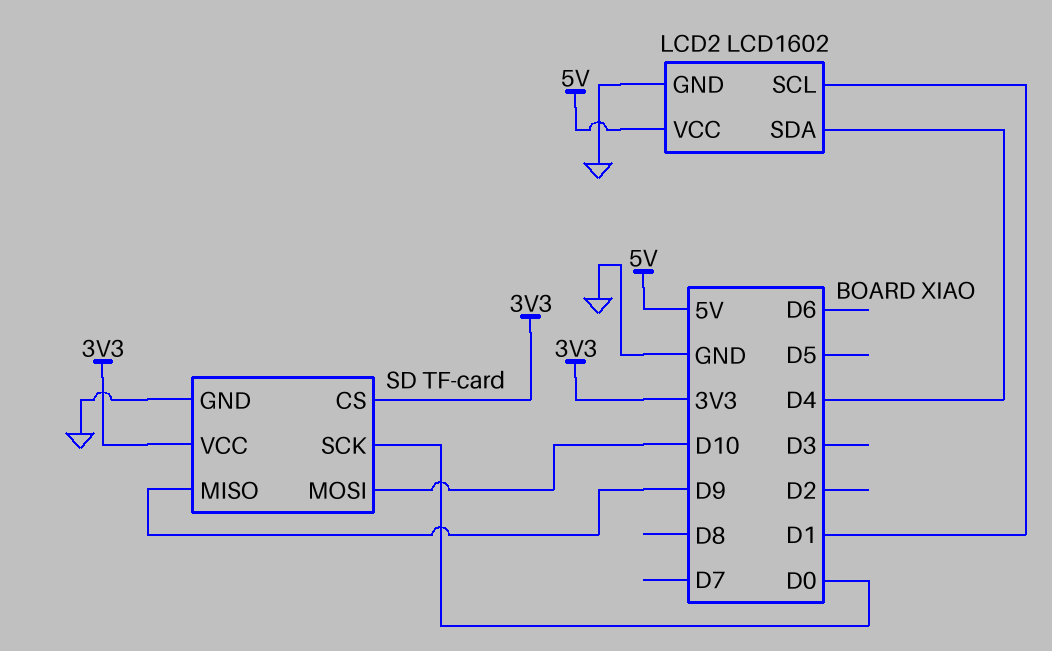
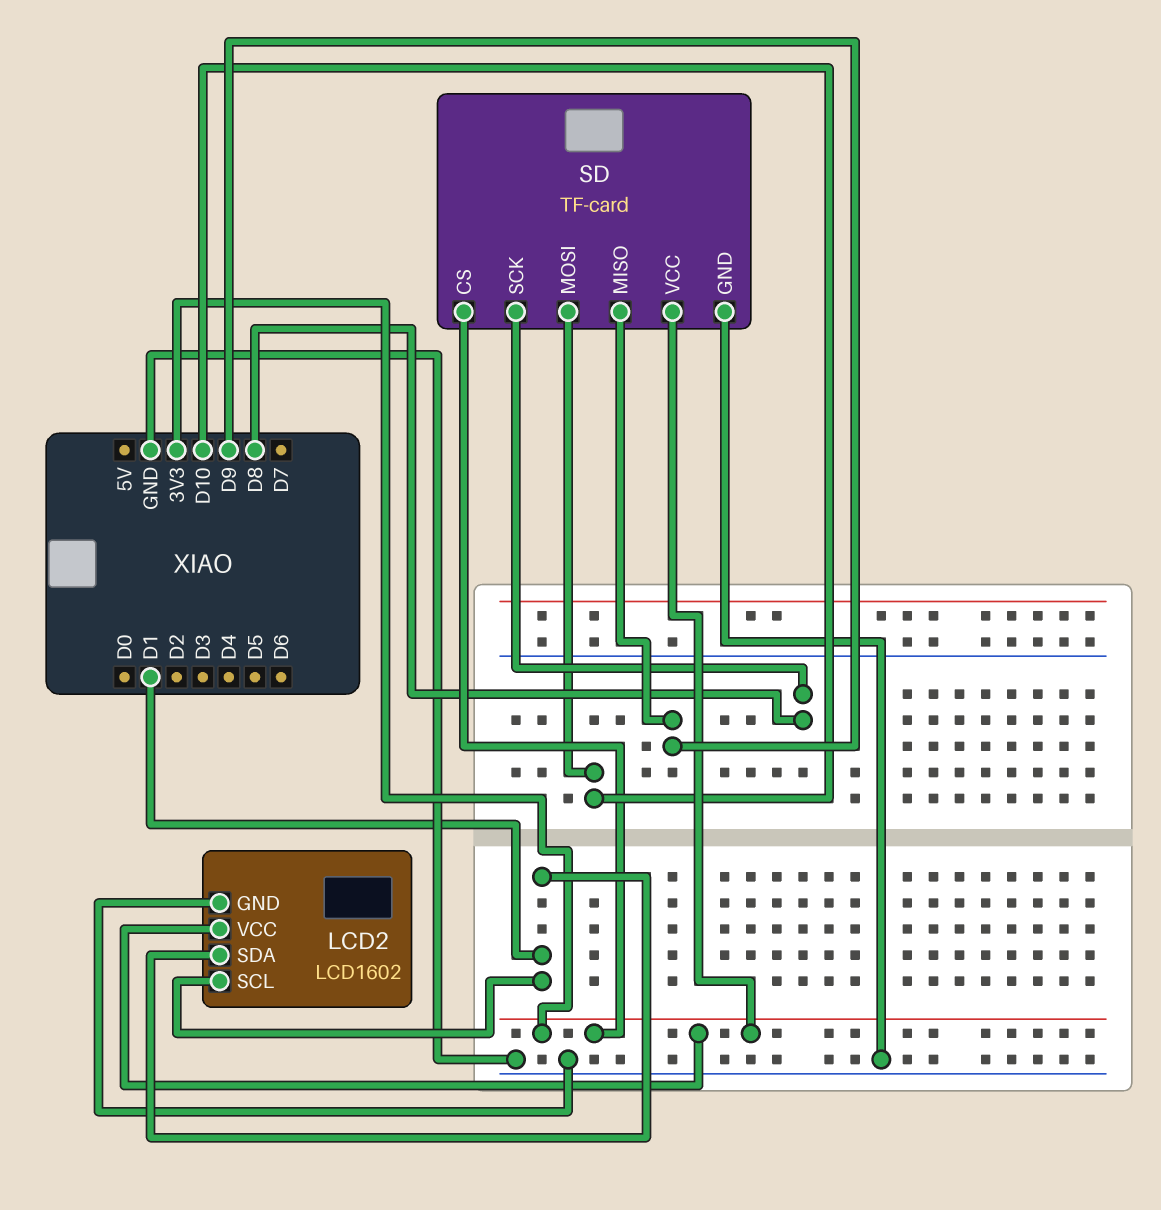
LCD2 pin SDA: D4 -> D1
LCD2 pin VCC: 5V -> 3V3
SD pin SCK: D0 -> D8

